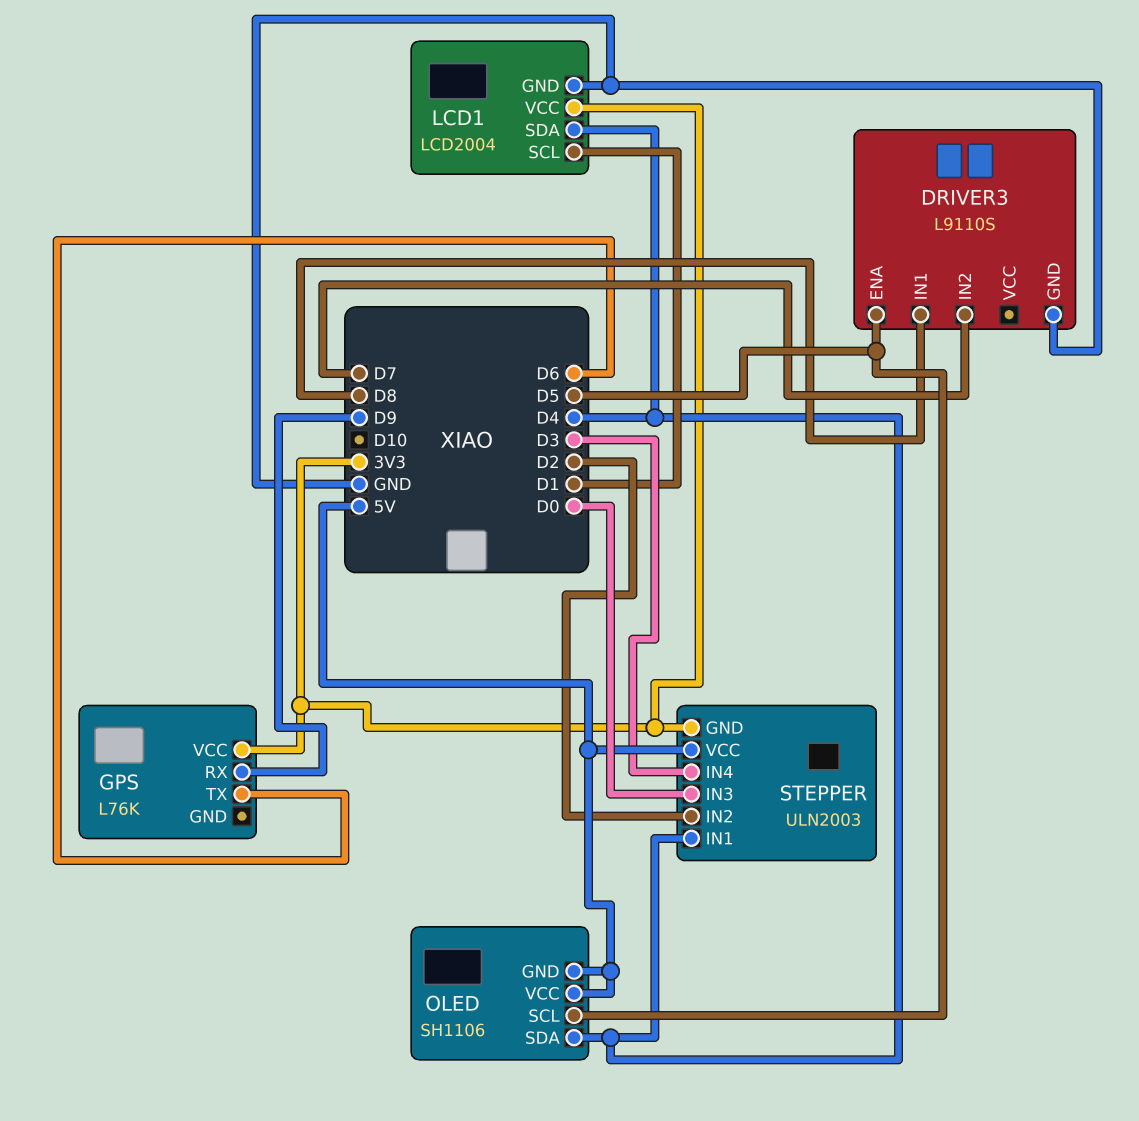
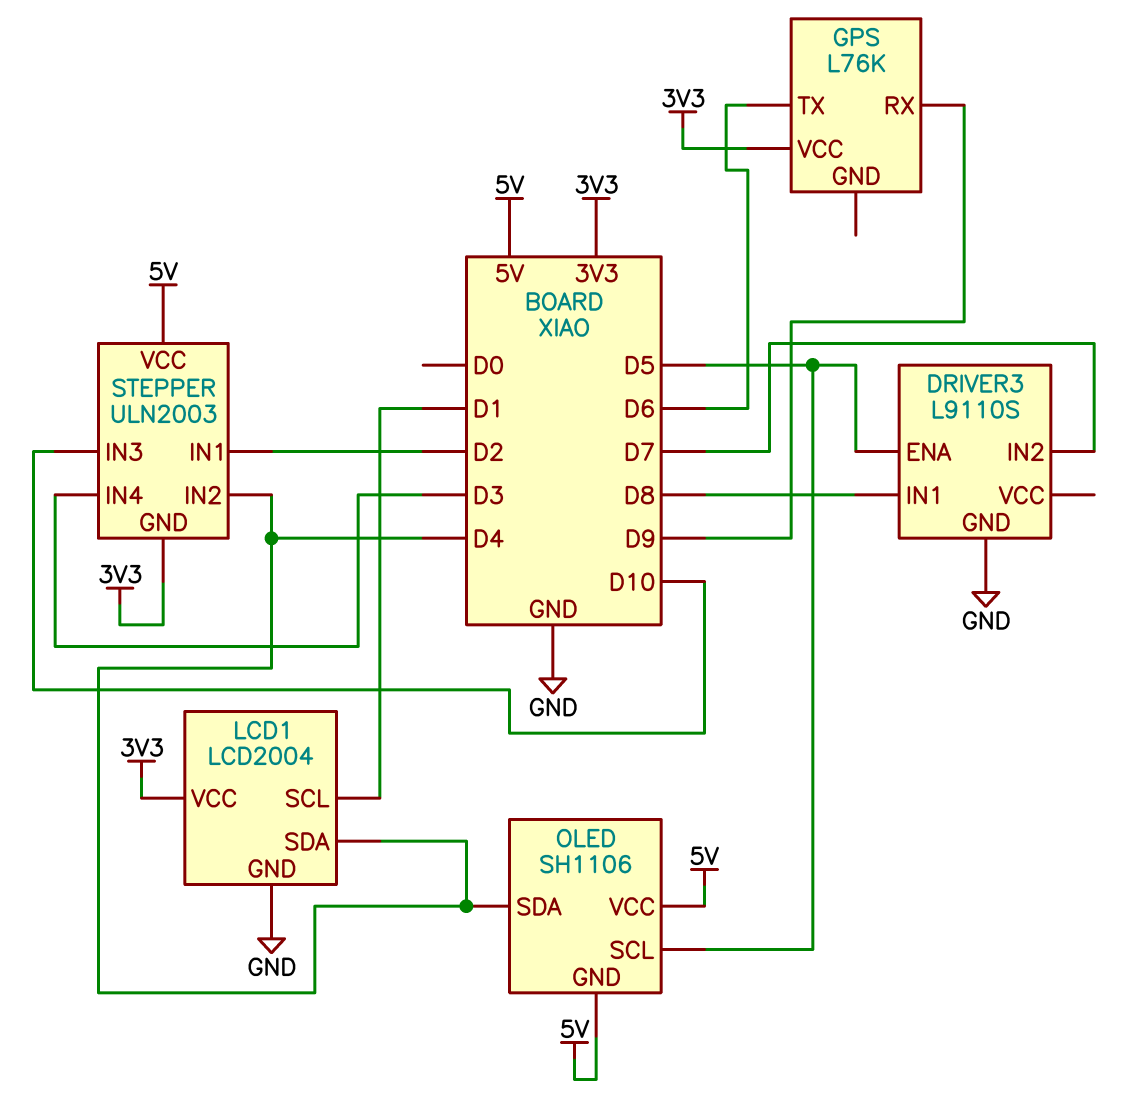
STEPPER pin IN1: D4 -> D2
STEPPER pin IN2: D2 -> D4
STEPPER pin IN3: D0 -> D10

